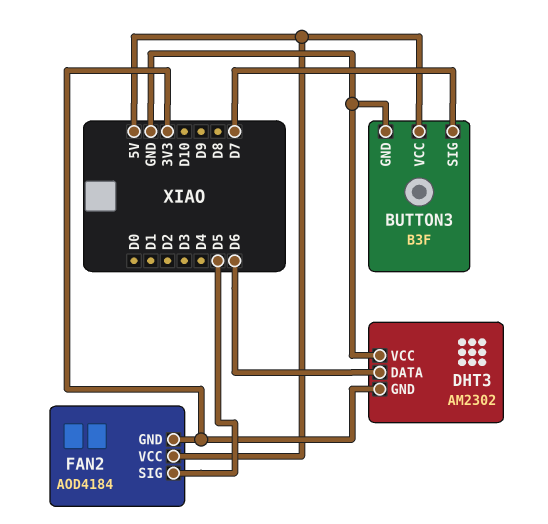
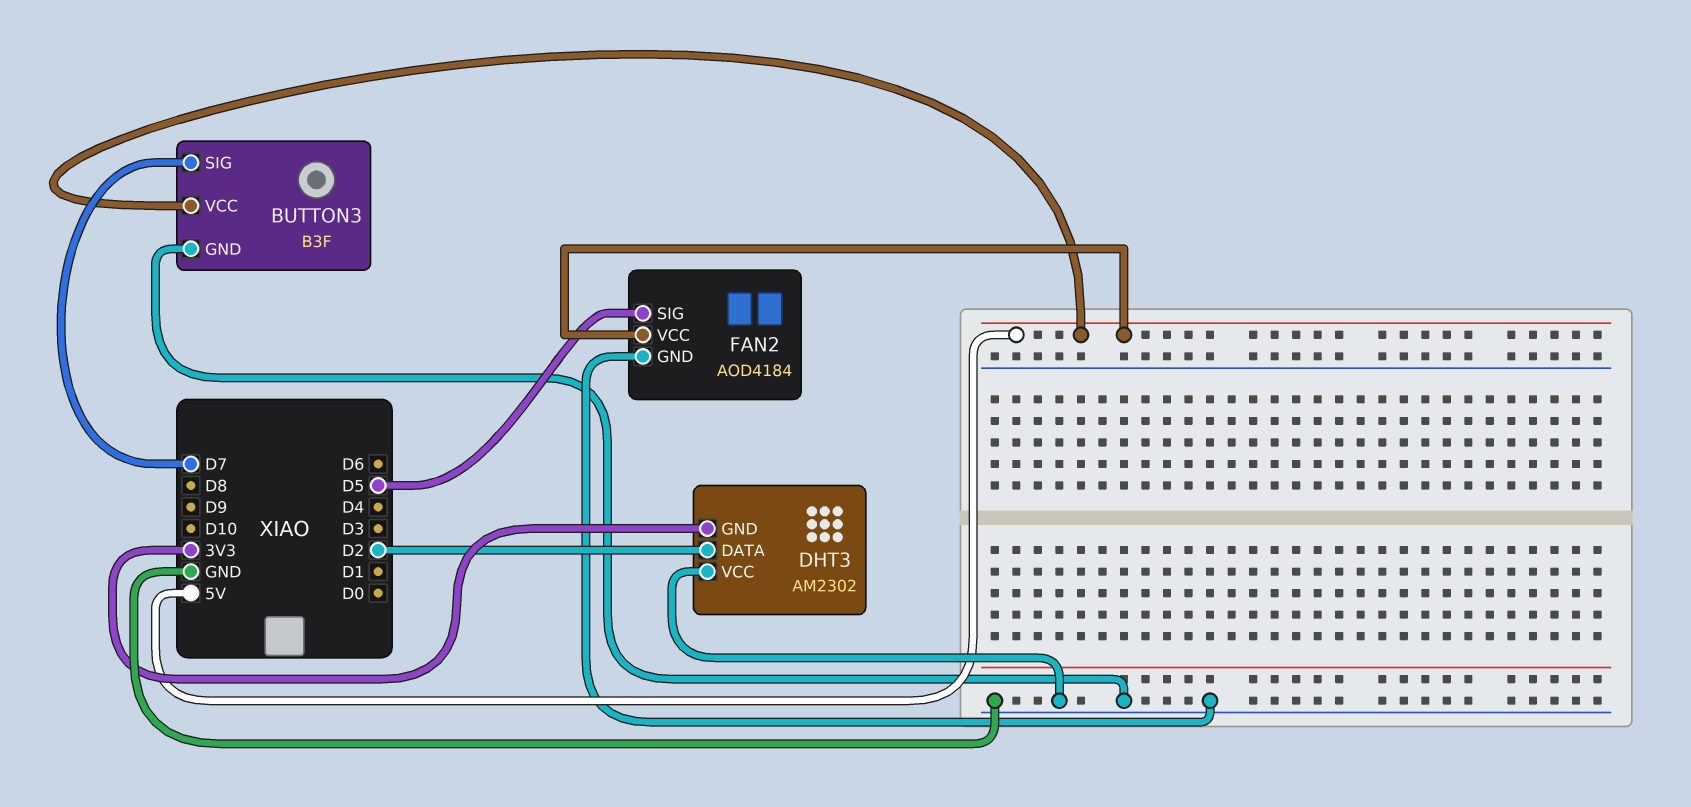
DHT3 pin DATA: D6 -> D2
FAN2 pin GND: 3V3 -> GND

